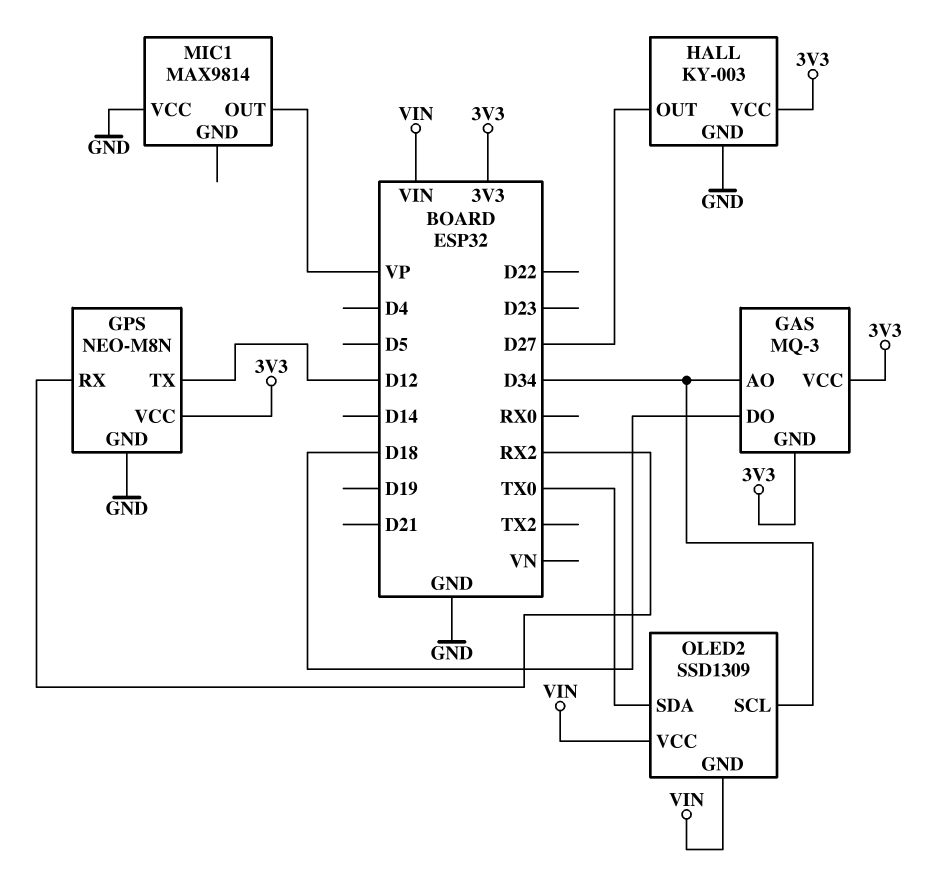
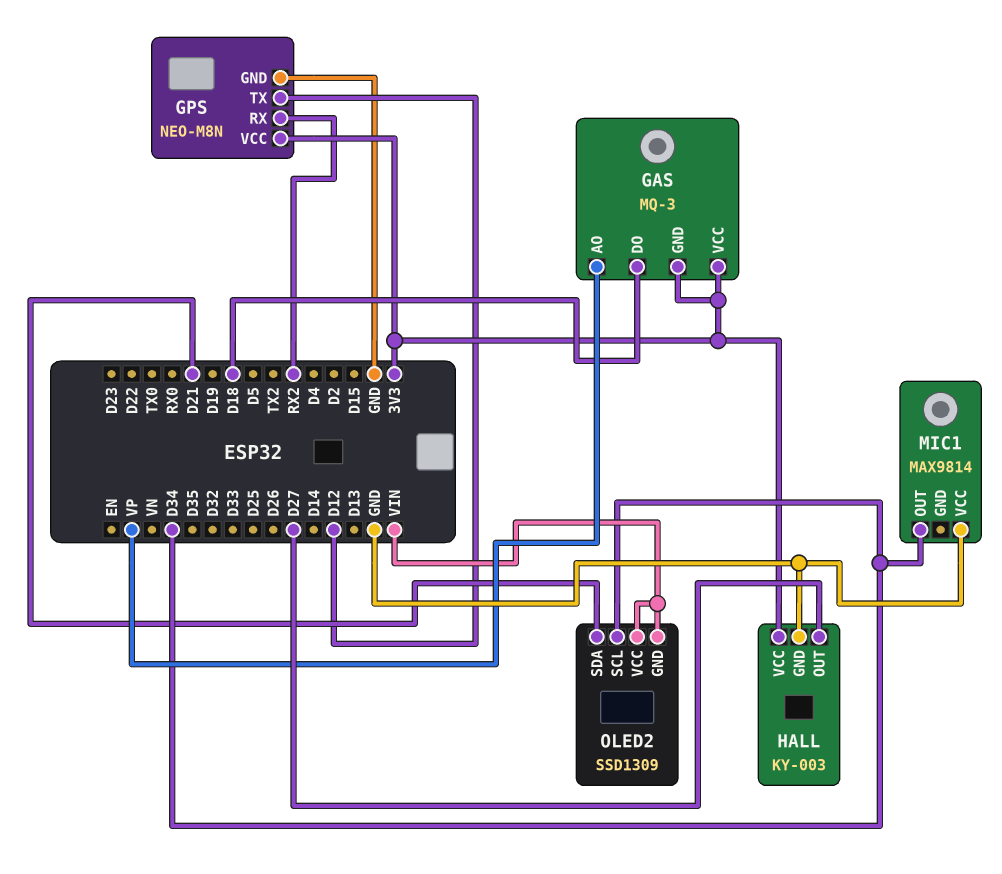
GAS pin AO: D34 -> VP
MIC1 pin OUT: VP -> D34
OLED2 pin SDA: TX0 -> D21

